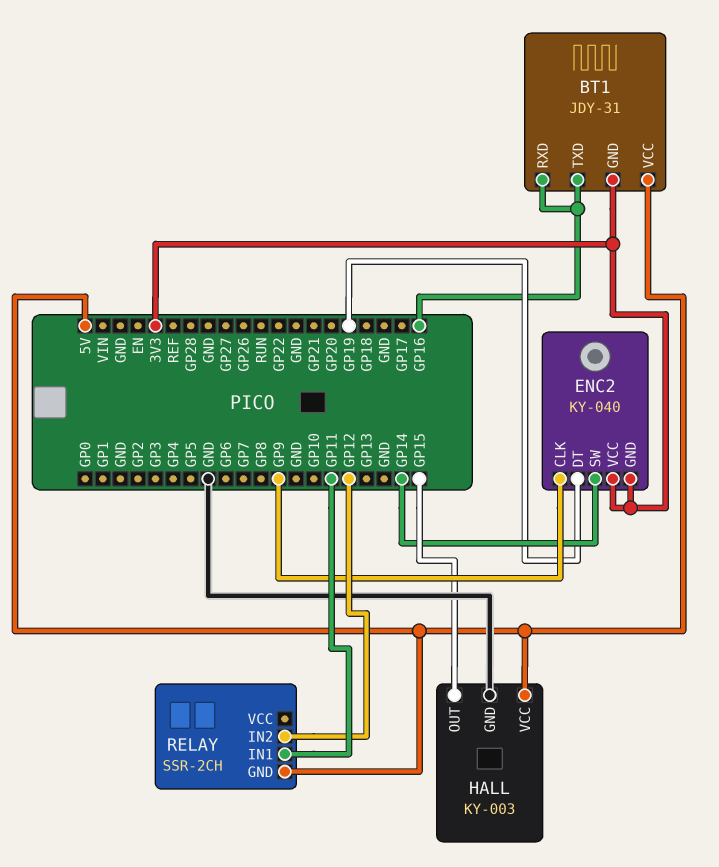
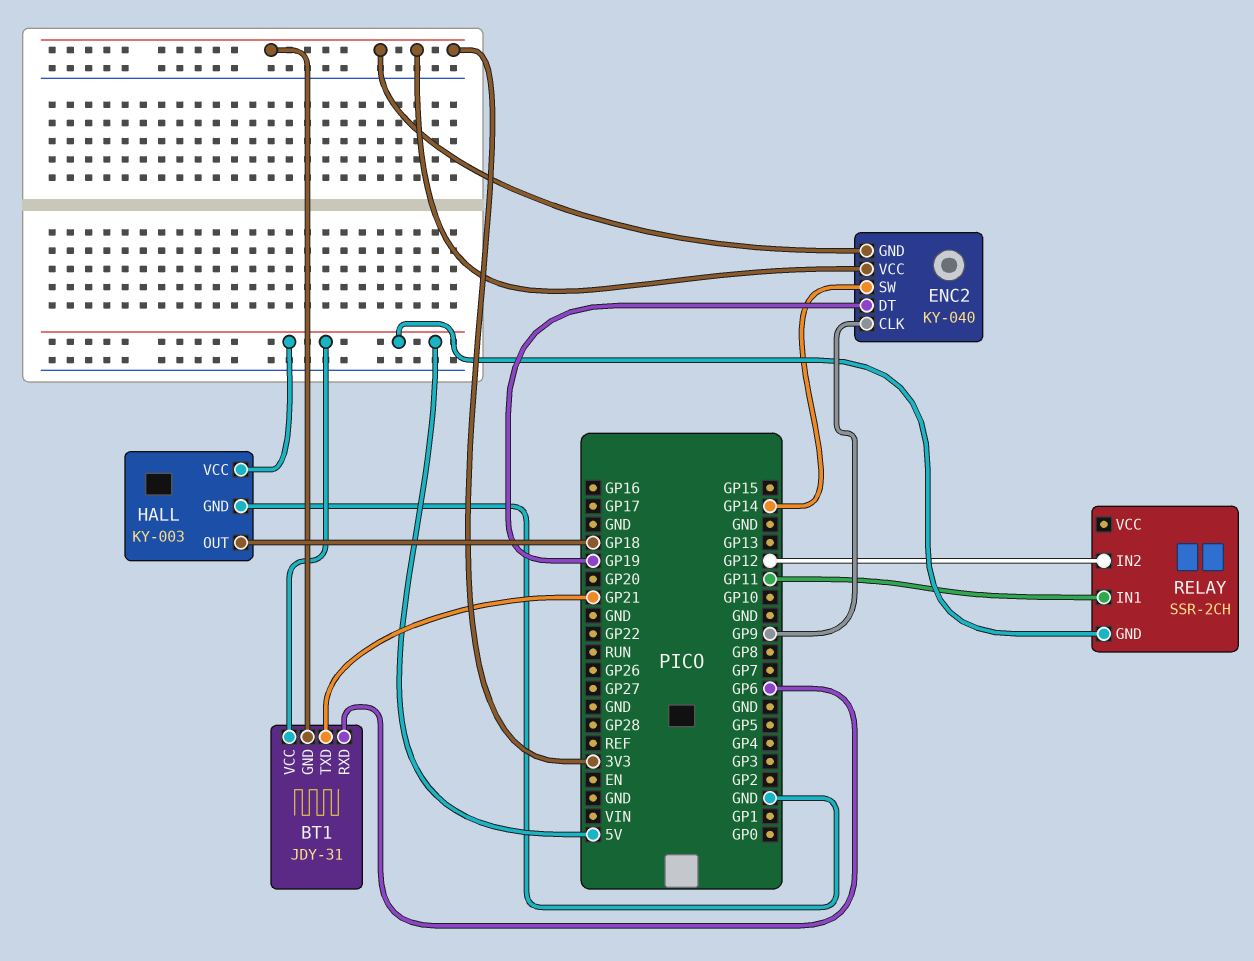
BT1 pin RXD: GP16 -> GP6
BT1 pin TXD: GP16 -> GP21
HALL pin OUT: GP15 -> GP18

